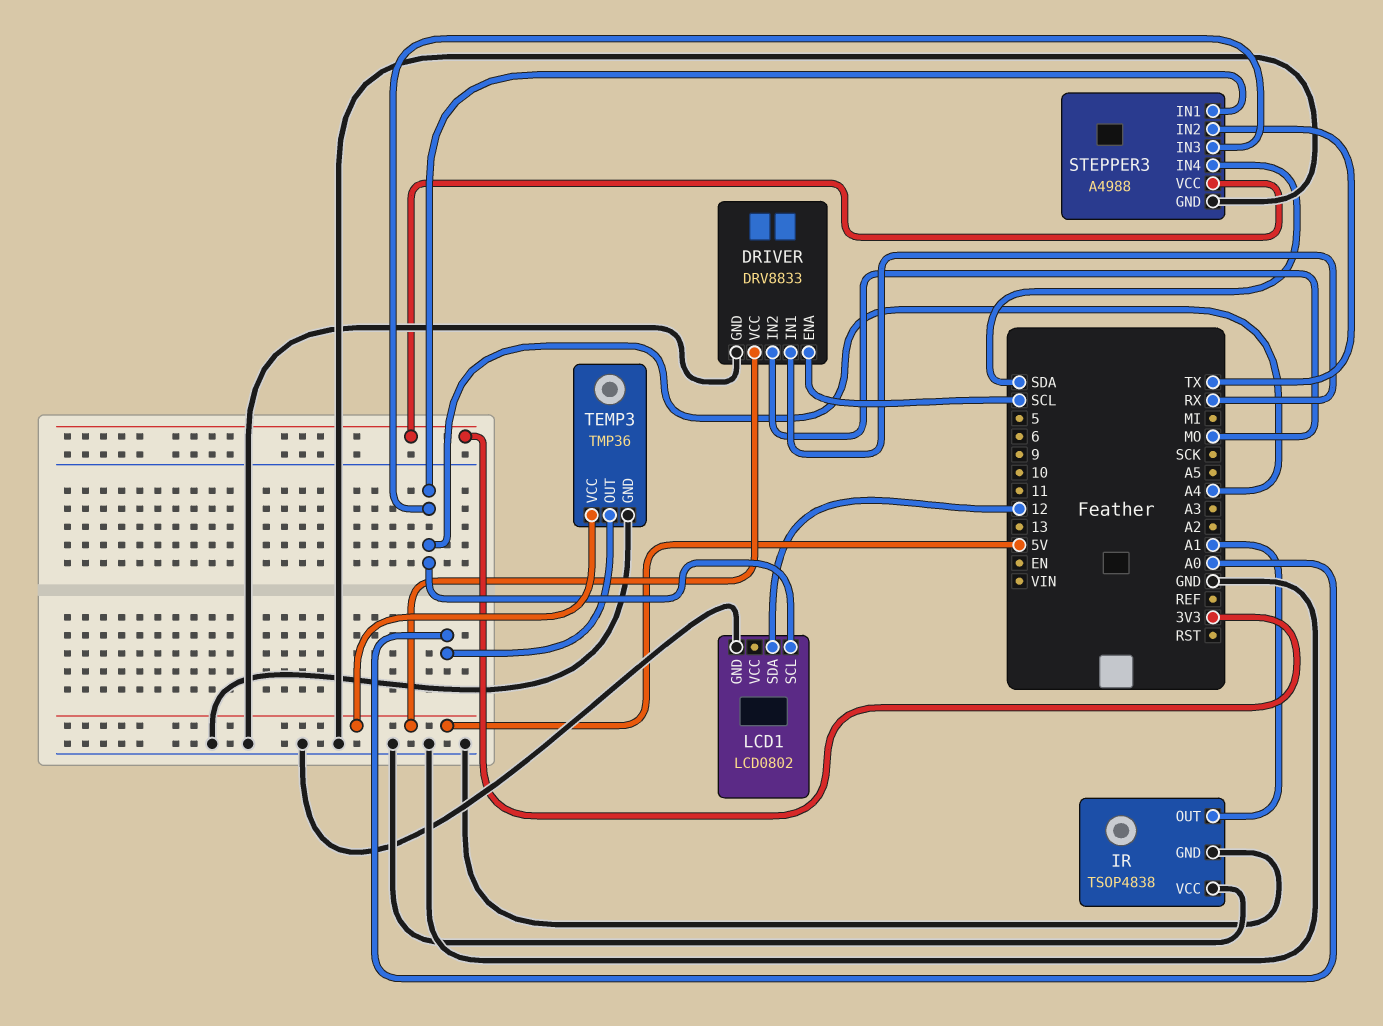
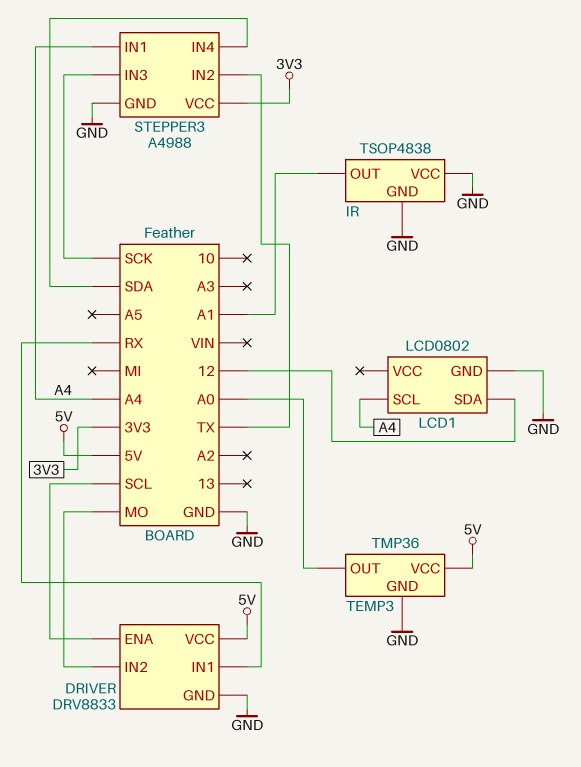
STEPPER3 pin IN3: A4 -> SCK

